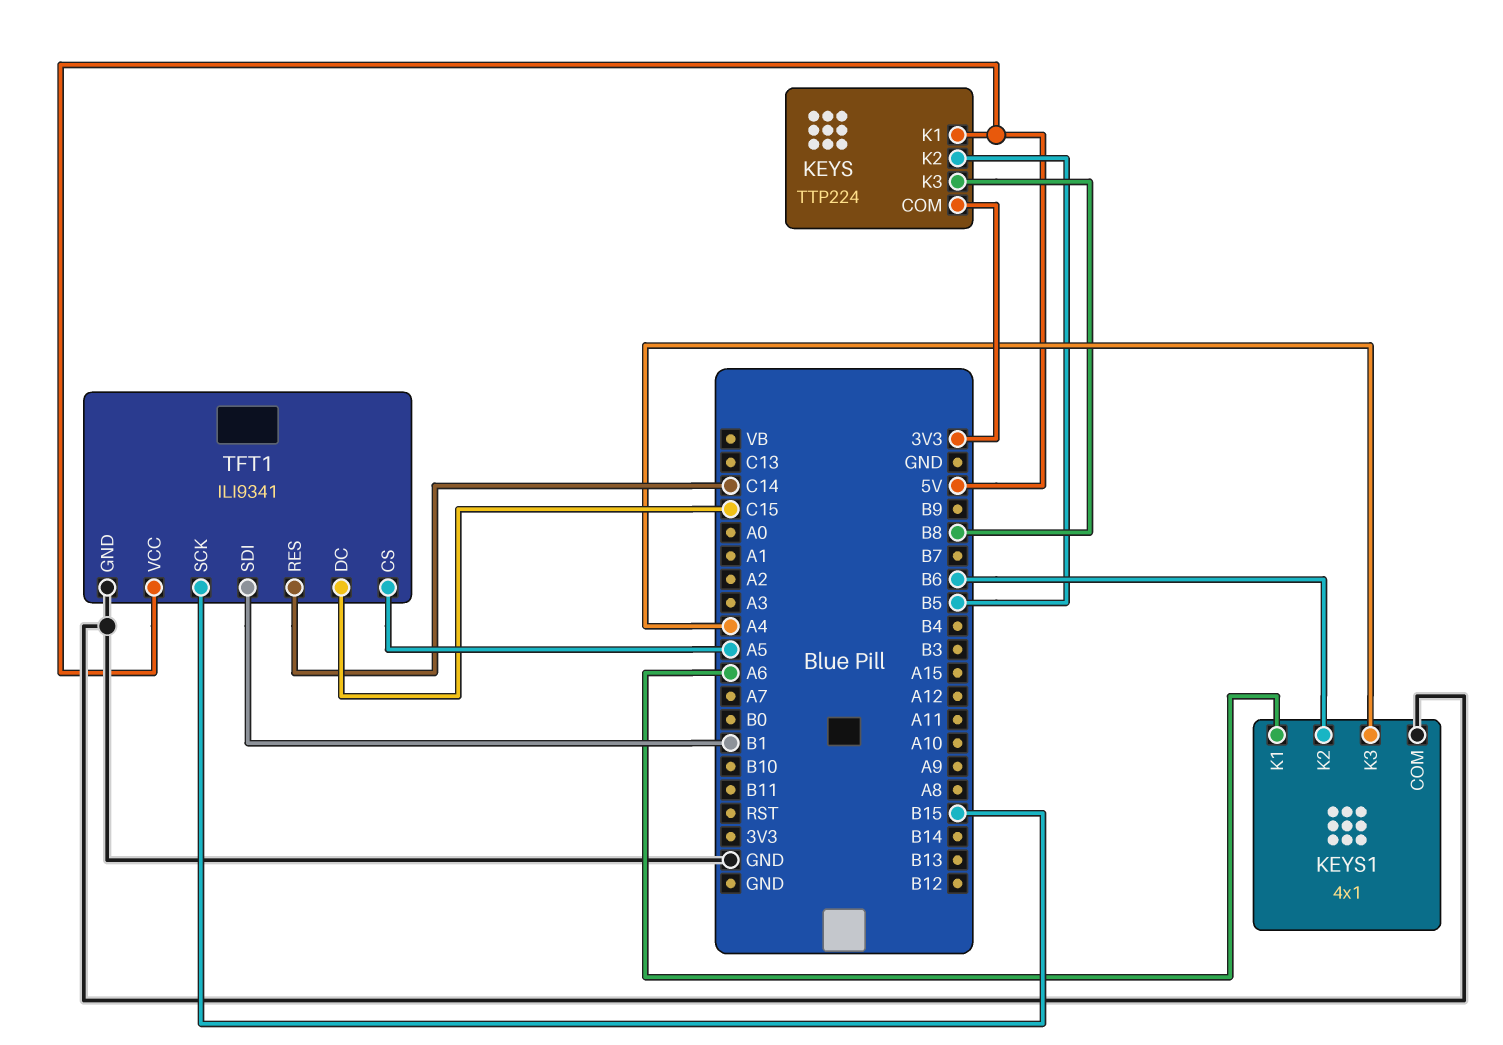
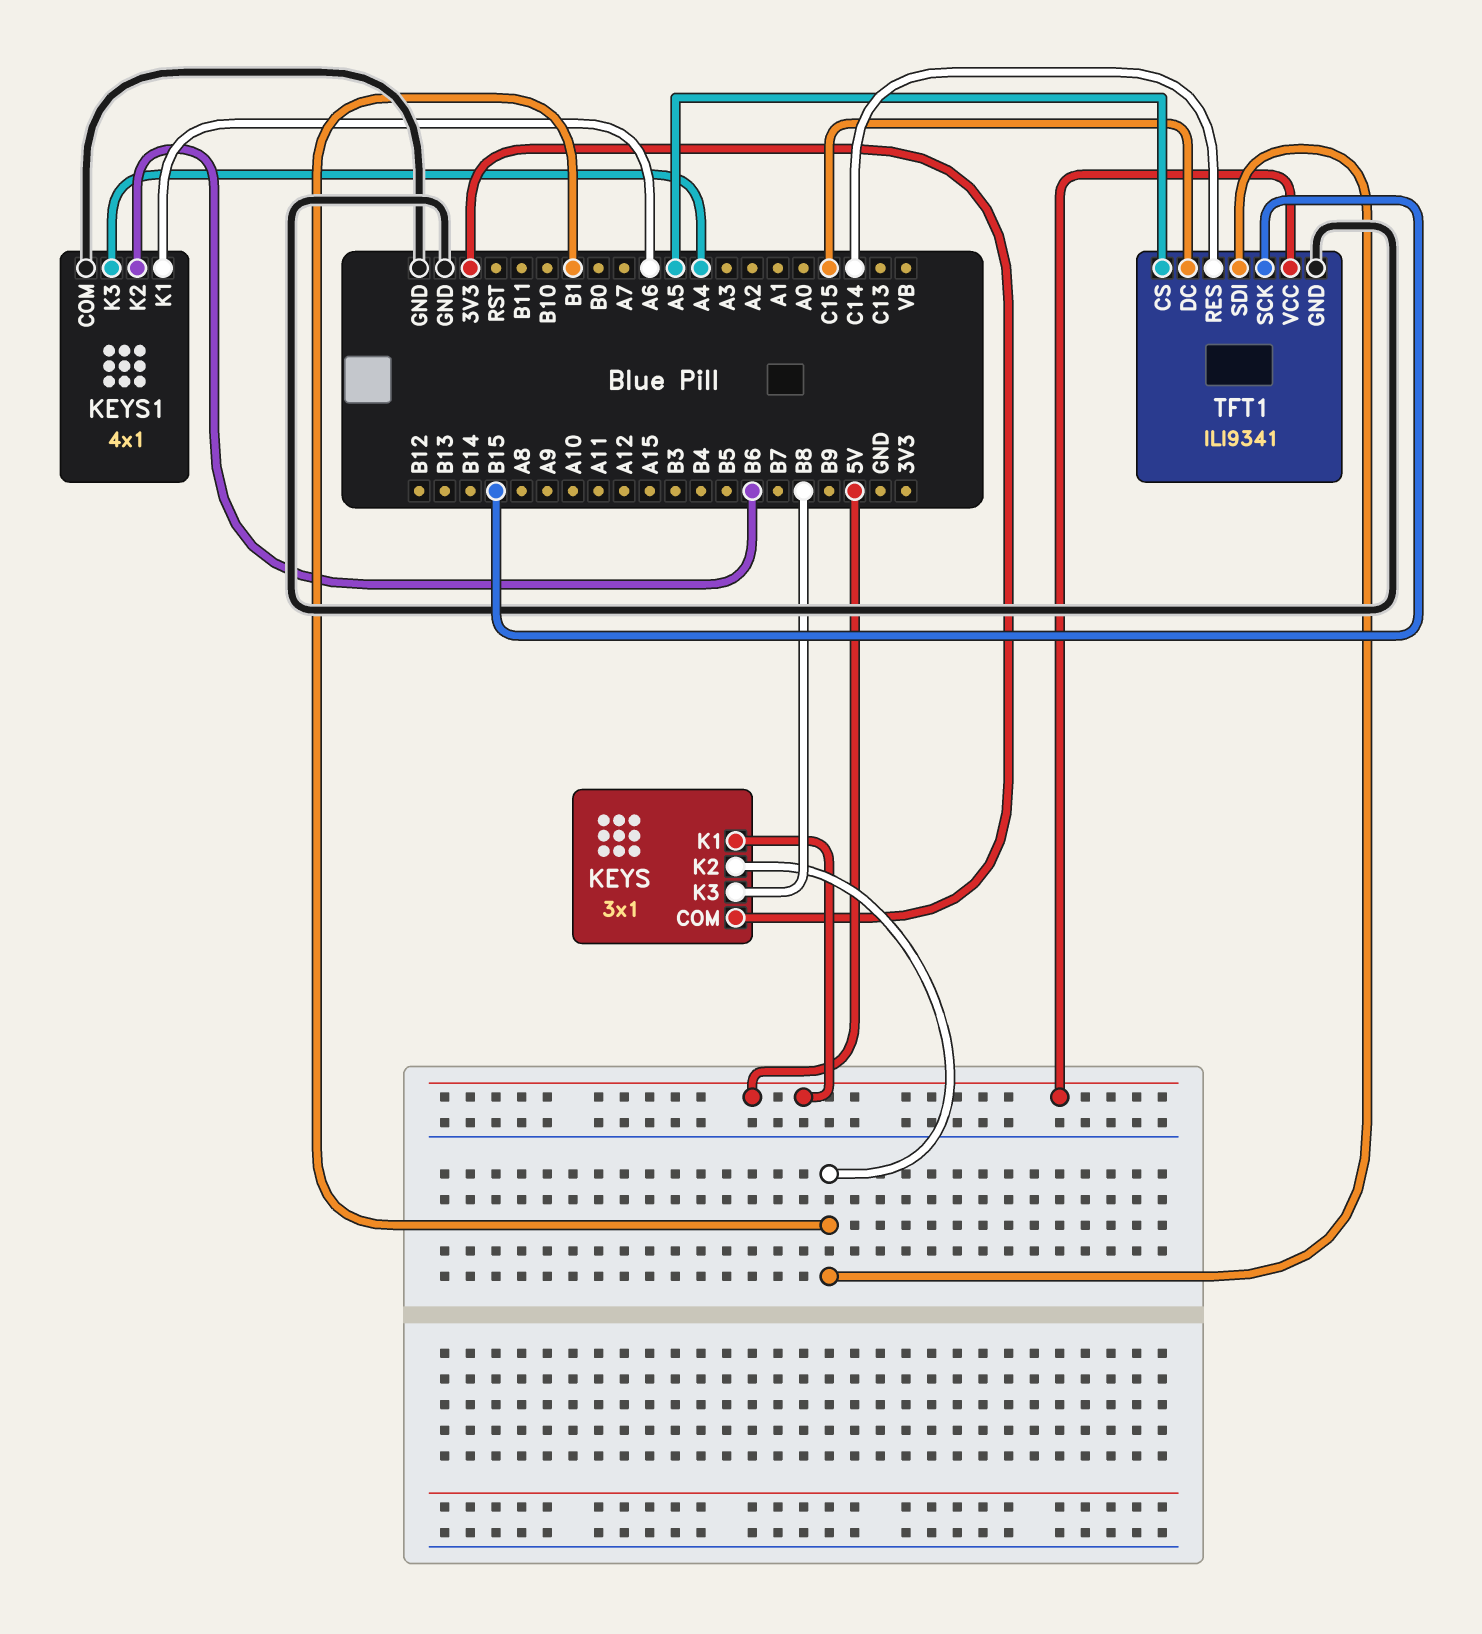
KEYS: TTP224 -> 3x1
KEYS pin K2: B5 -> B1

